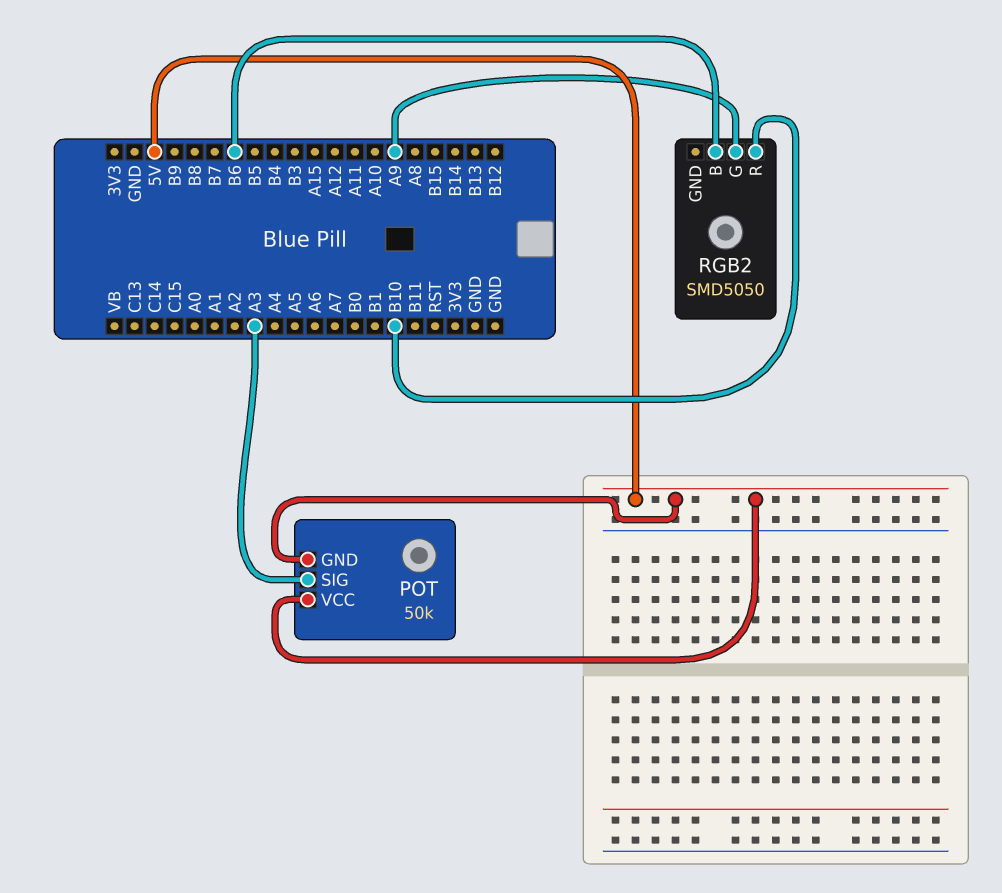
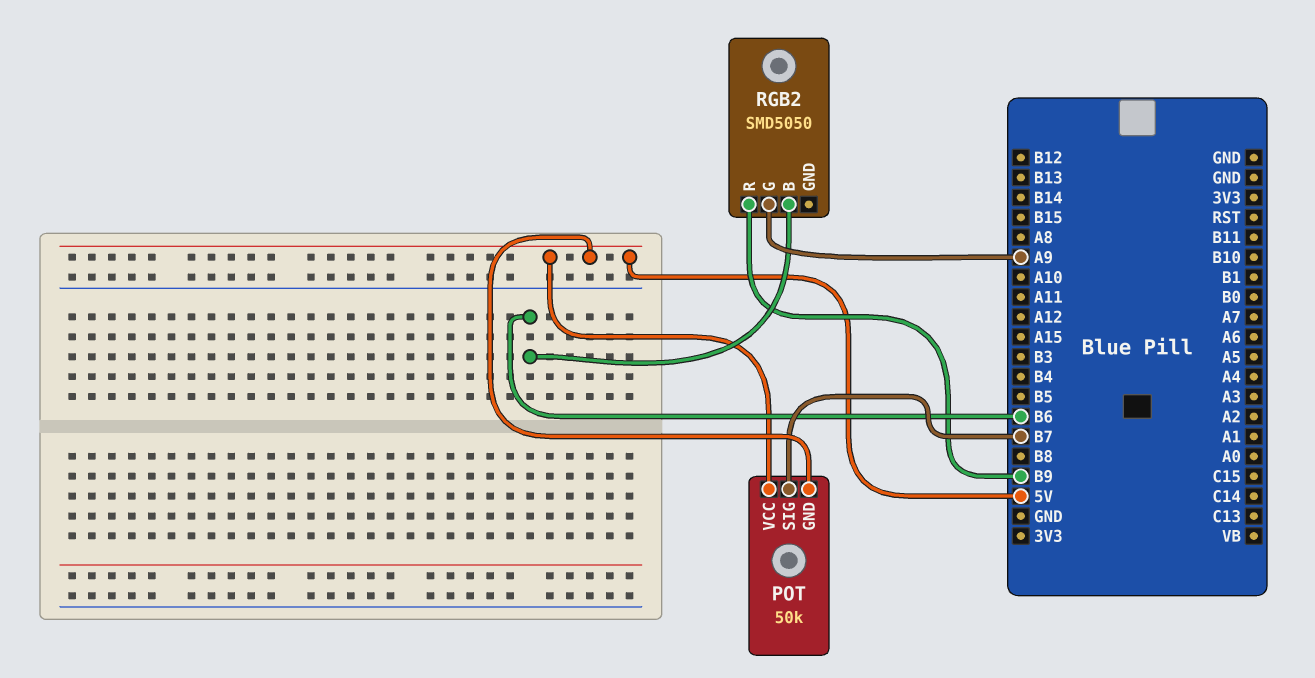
POT pin SIG: A3 -> B7
RGB2 pin R: B10 -> B9

